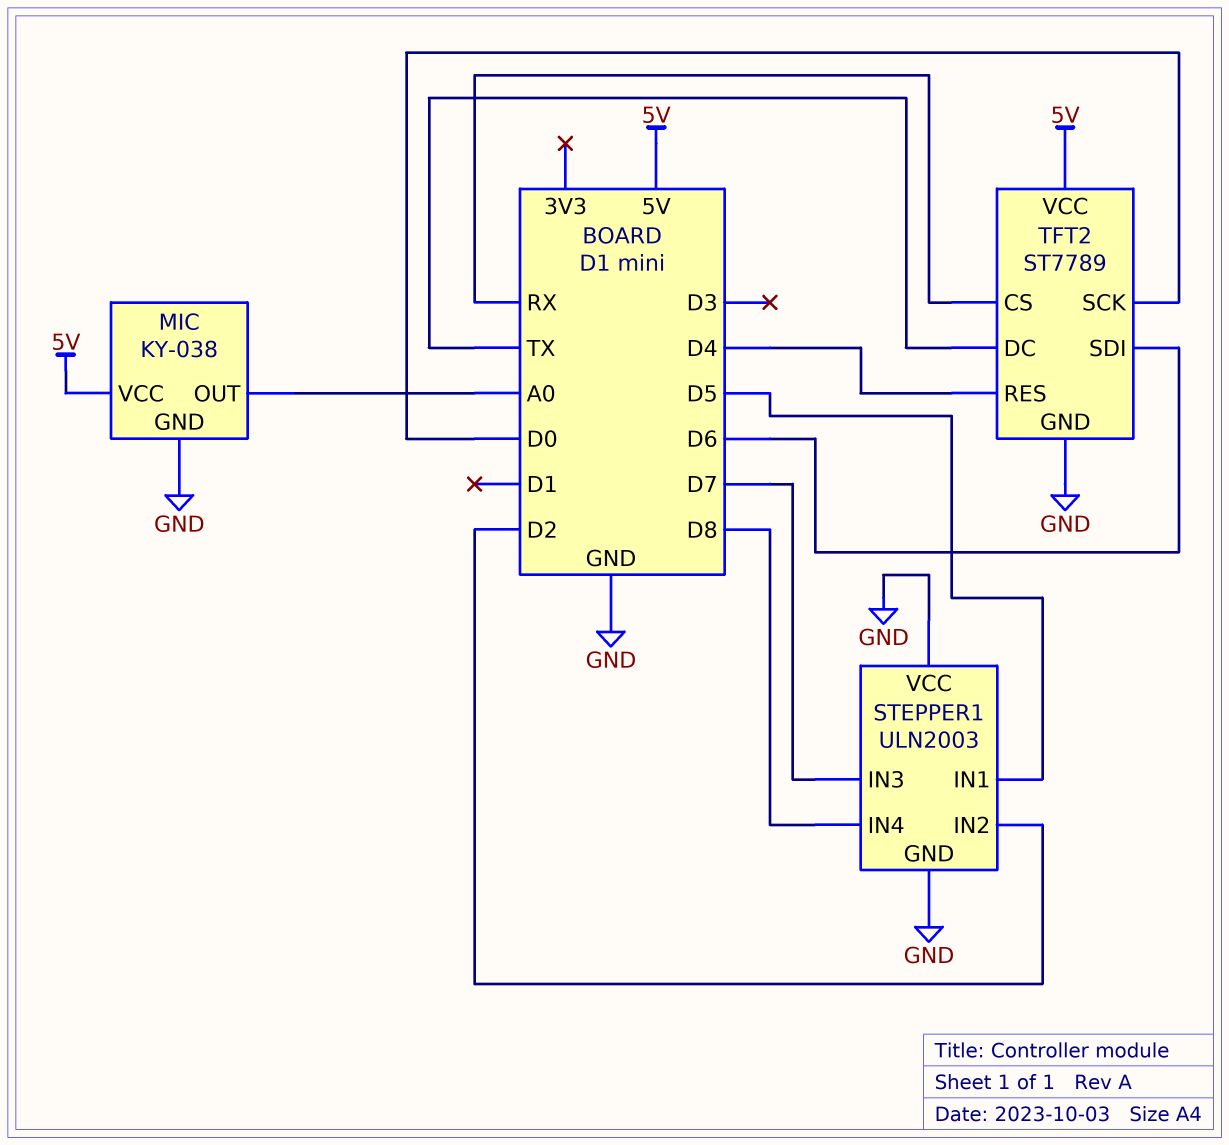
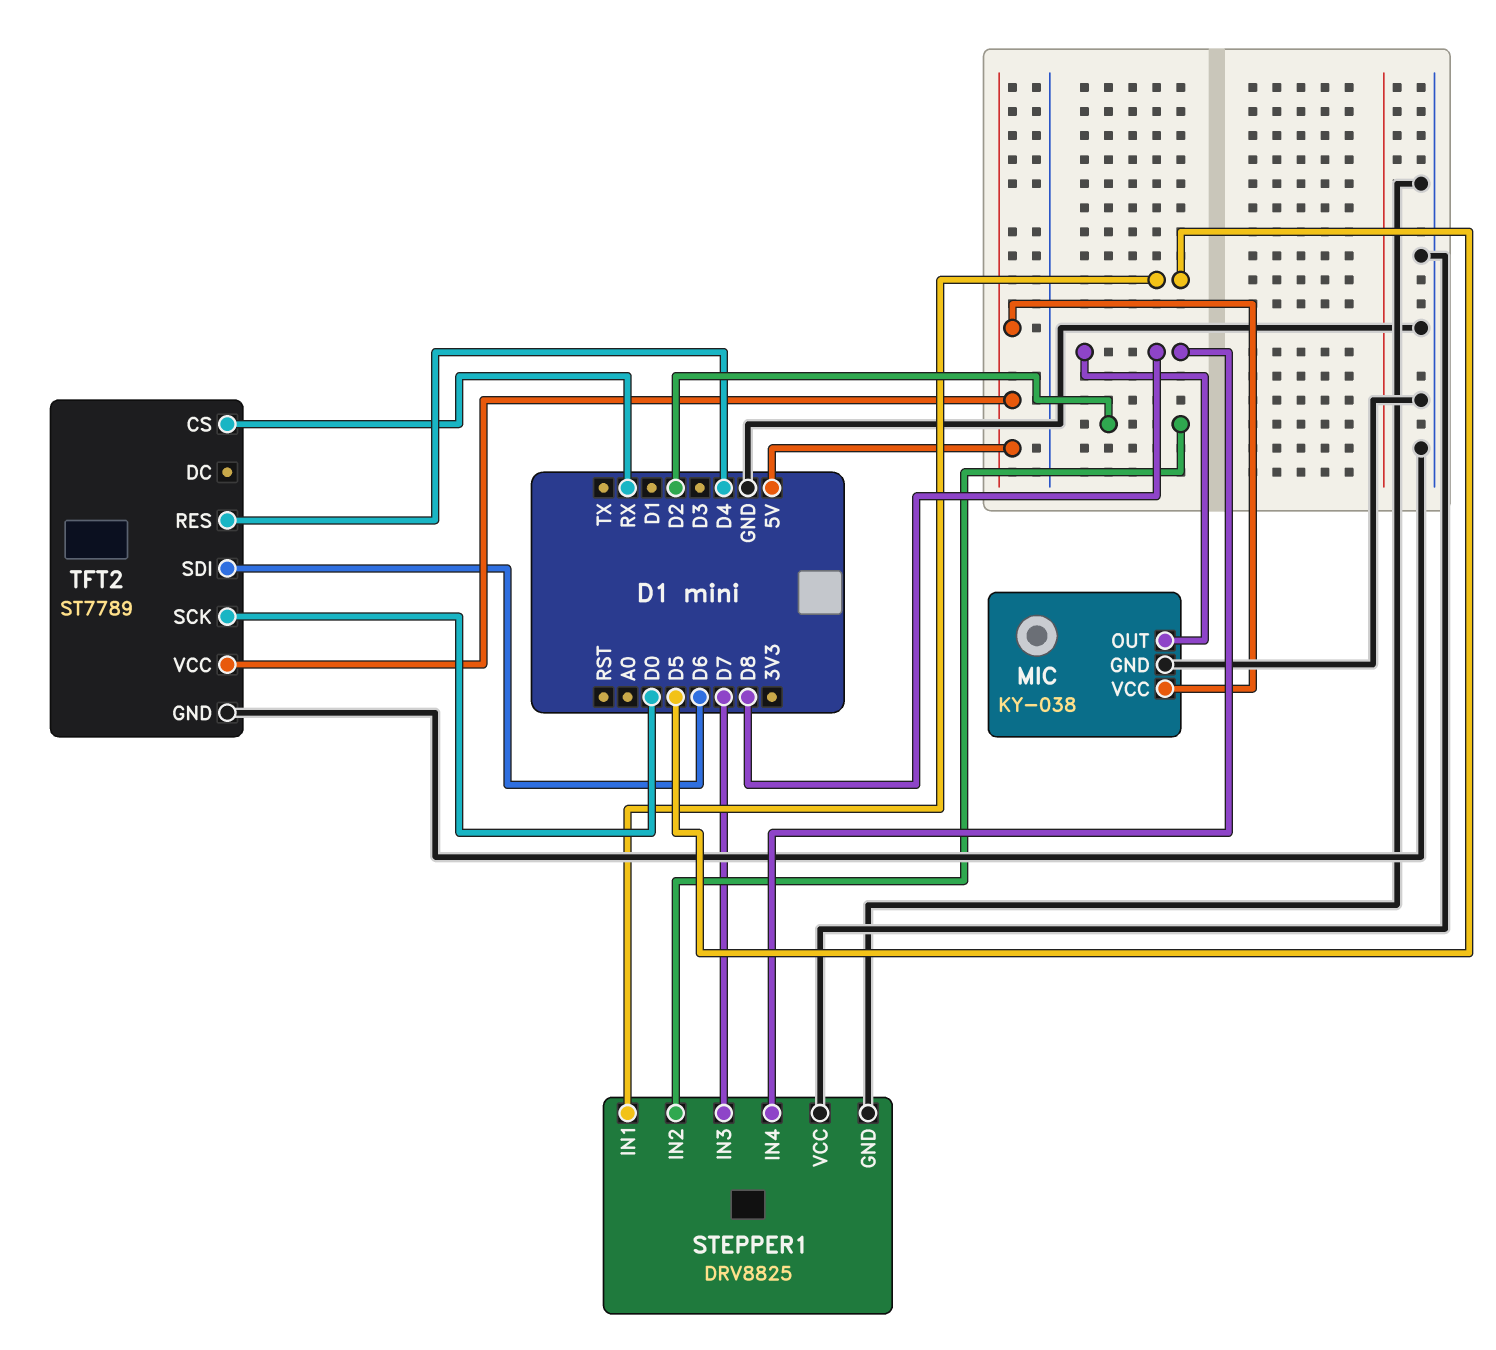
MIC pin OUT: A0 -> D8
STEPPER1: ULN2003 -> DRV8825
TFT2 pin DC: TX -> none

